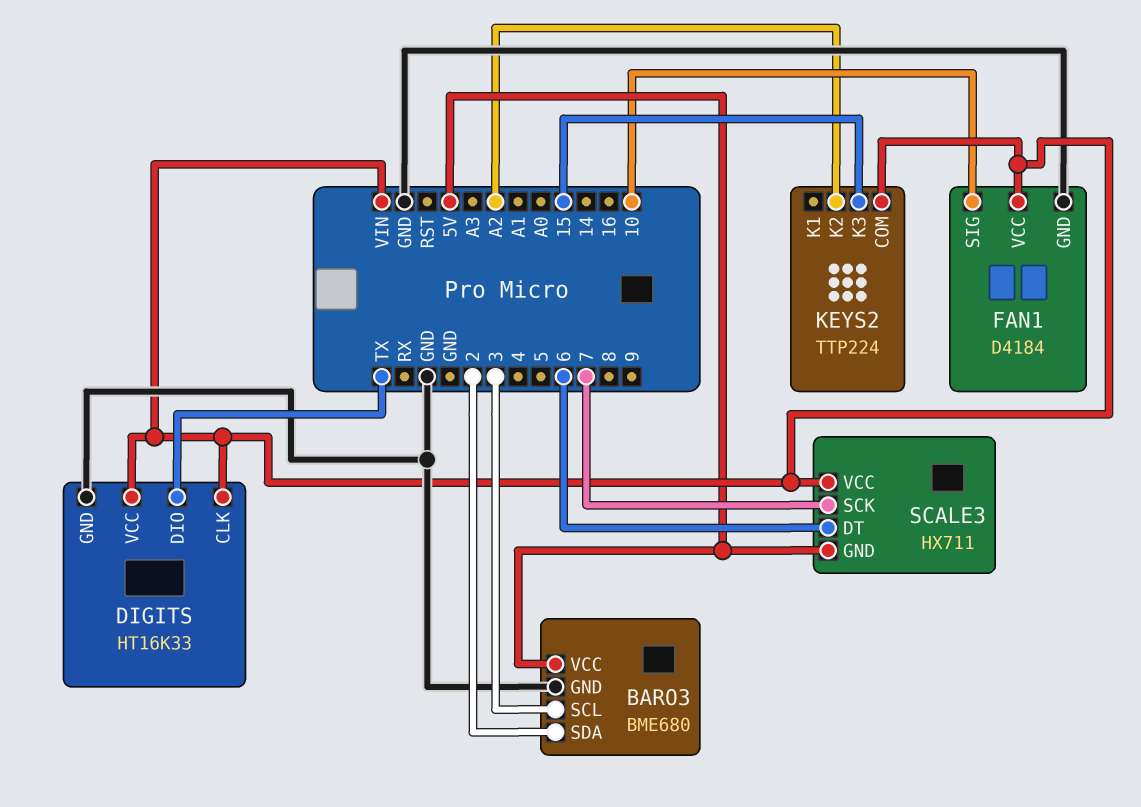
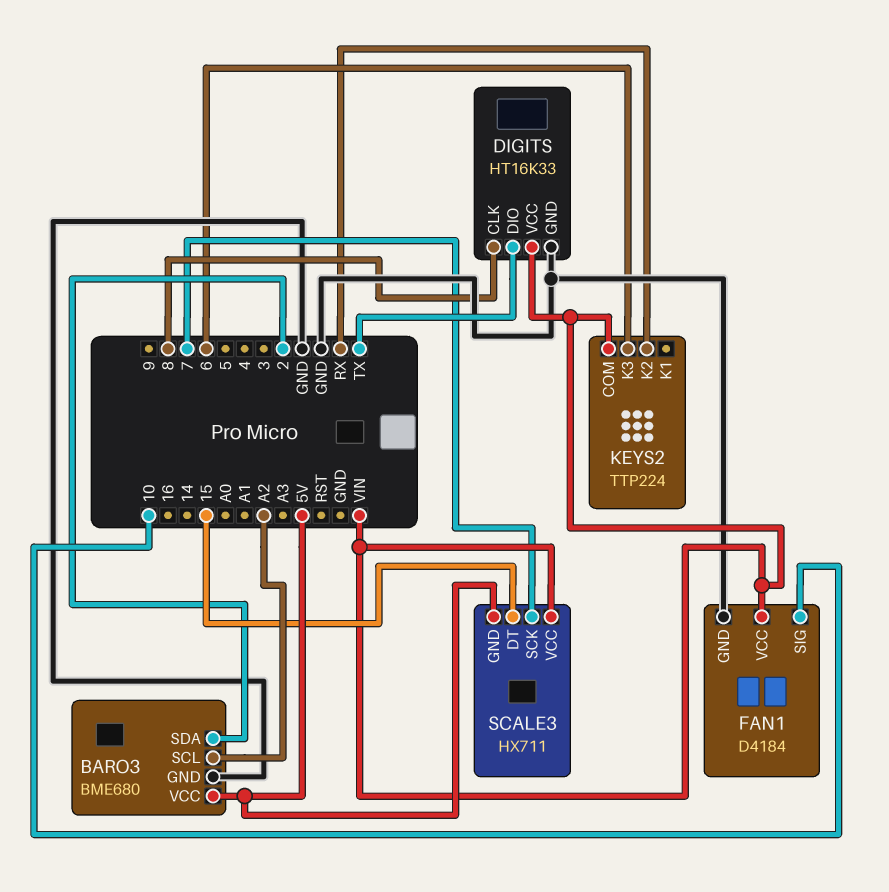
BARO3 pin SCL: 3 -> A2
DIGITS pin CLK: VIN -> 8
KEYS2 pin K2: A2 -> RX
KEYS2 pin K3: 15 -> 6
SCALE3 pin DT: 6 -> 15

